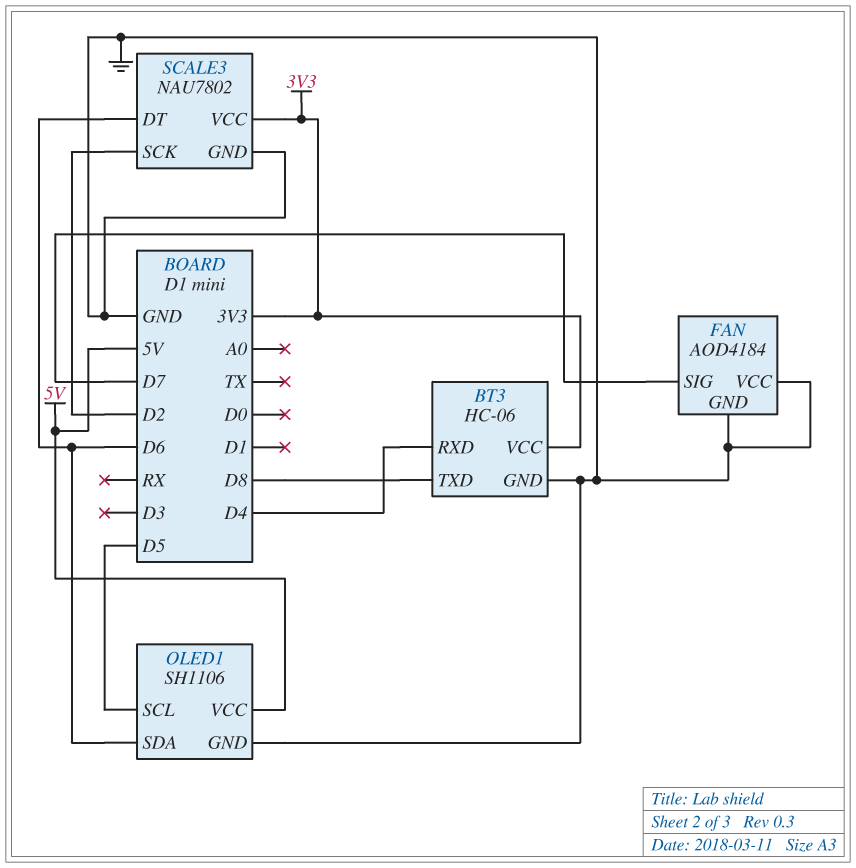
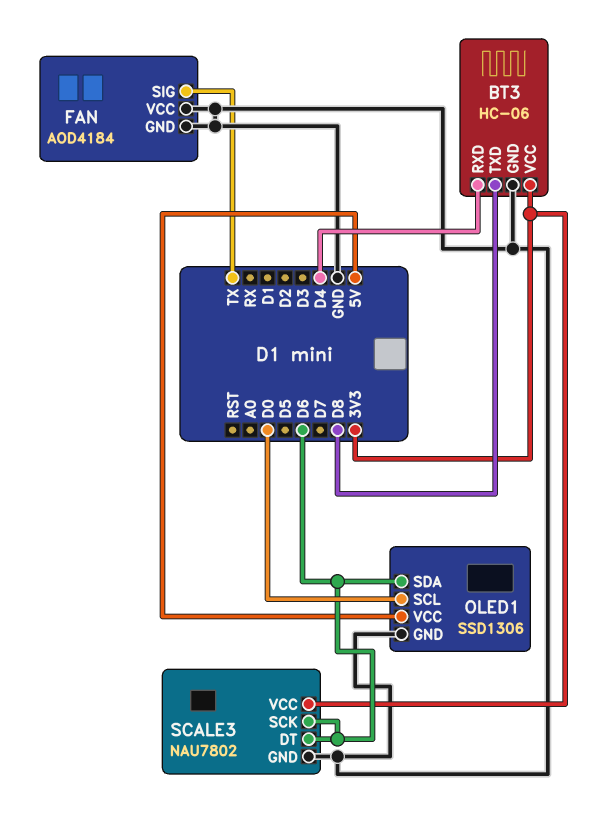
FAN pin SIG: D7 -> TX
OLED1: SH1106 -> SSD1306
OLED1 pin SCL: D5 -> D0
SCALE3 pin SCK: D2 -> D6

